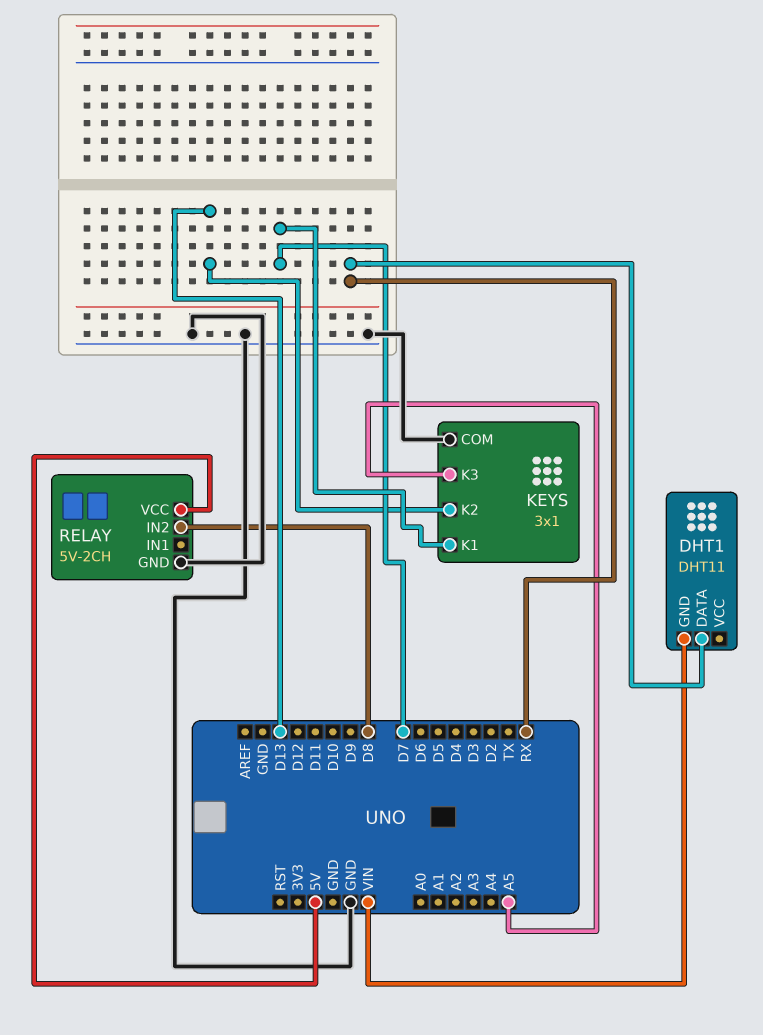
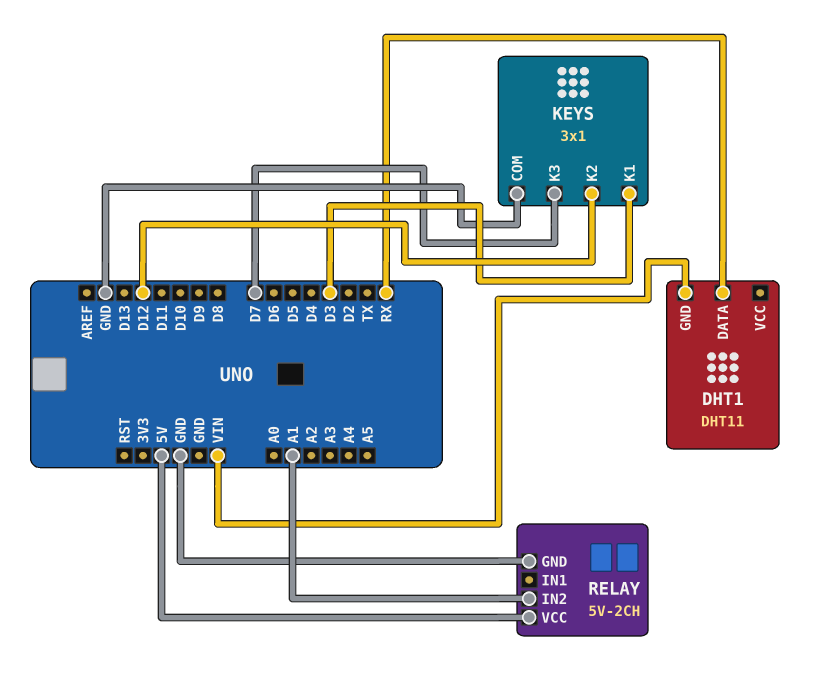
KEYS pin K1: D7 -> D3
KEYS pin K2: D13 -> D12
KEYS pin K3: A5 -> D7
RELAY pin IN2: D8 -> A1

